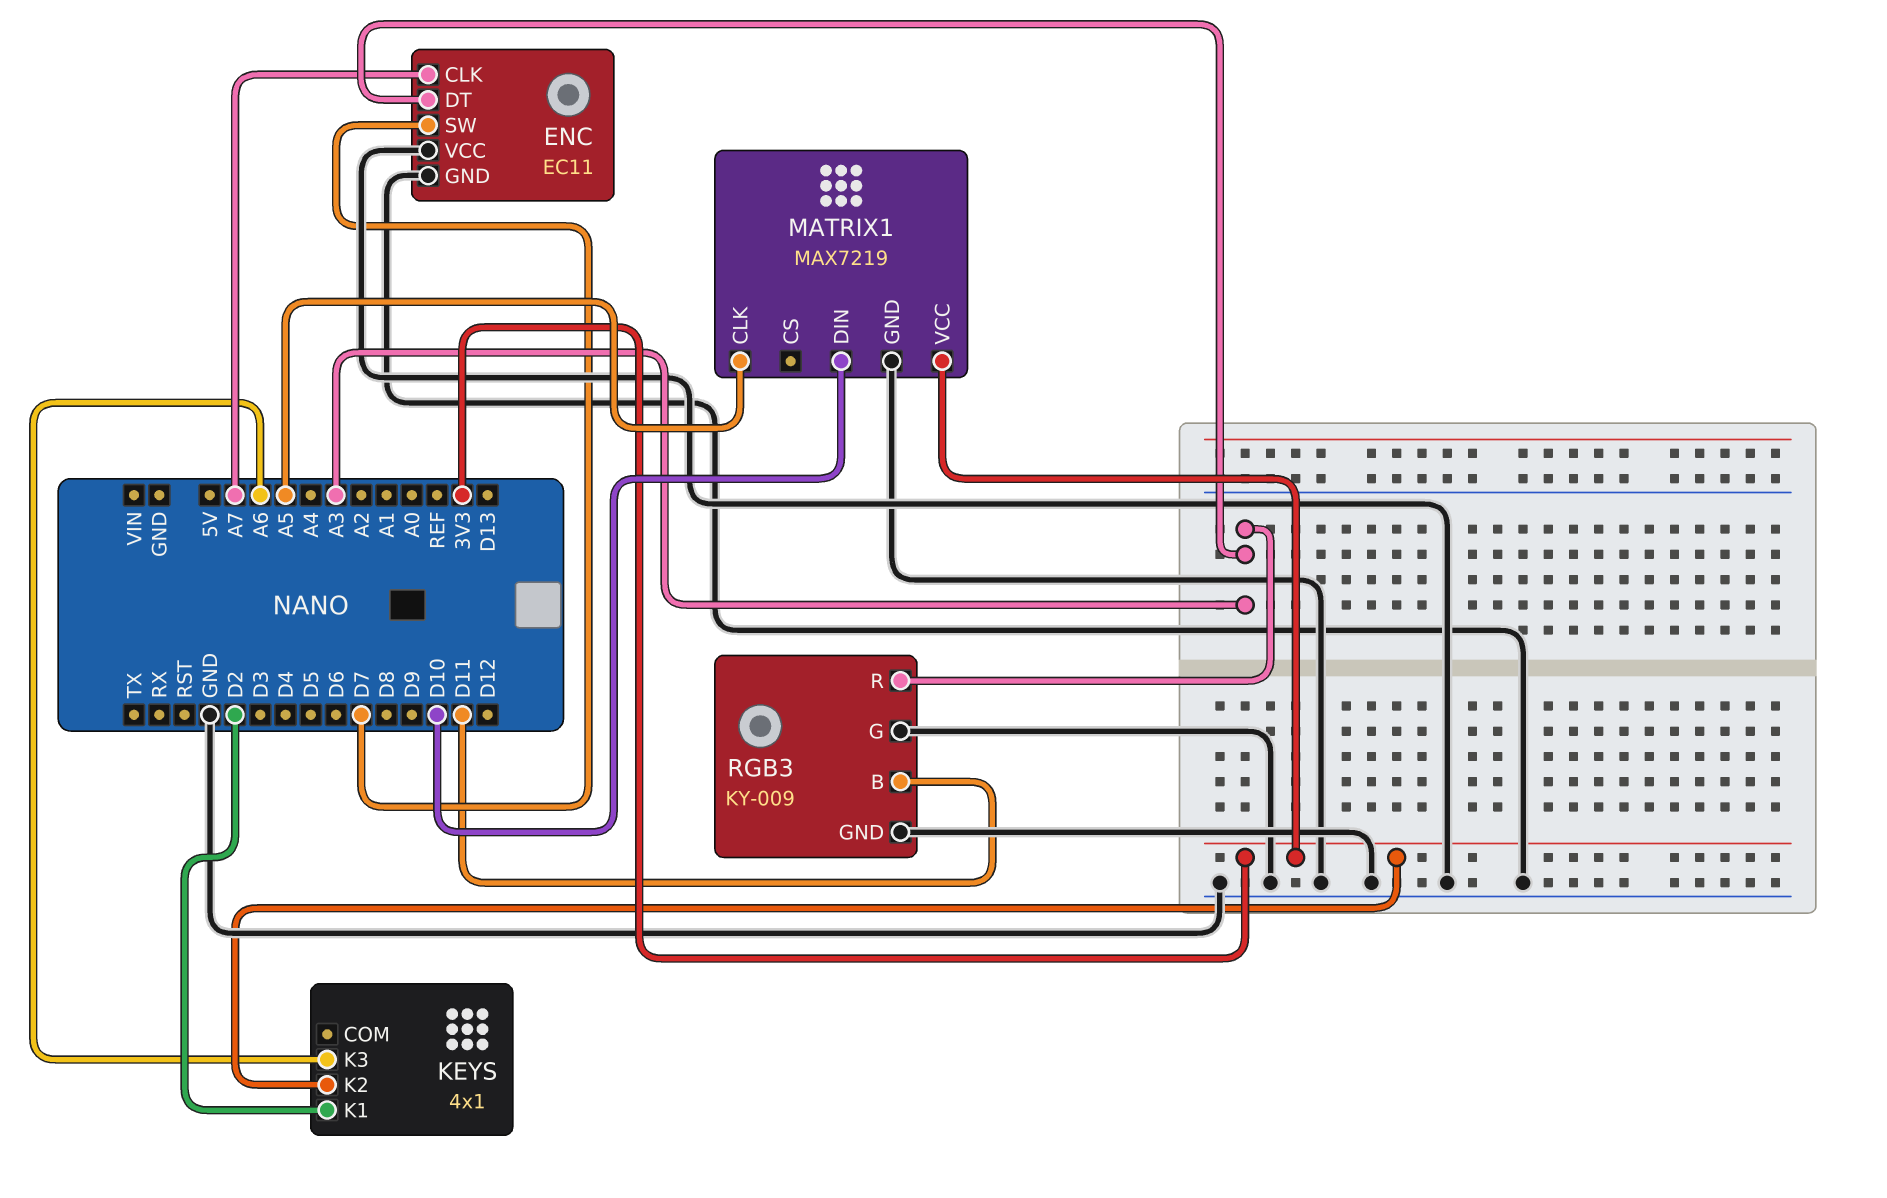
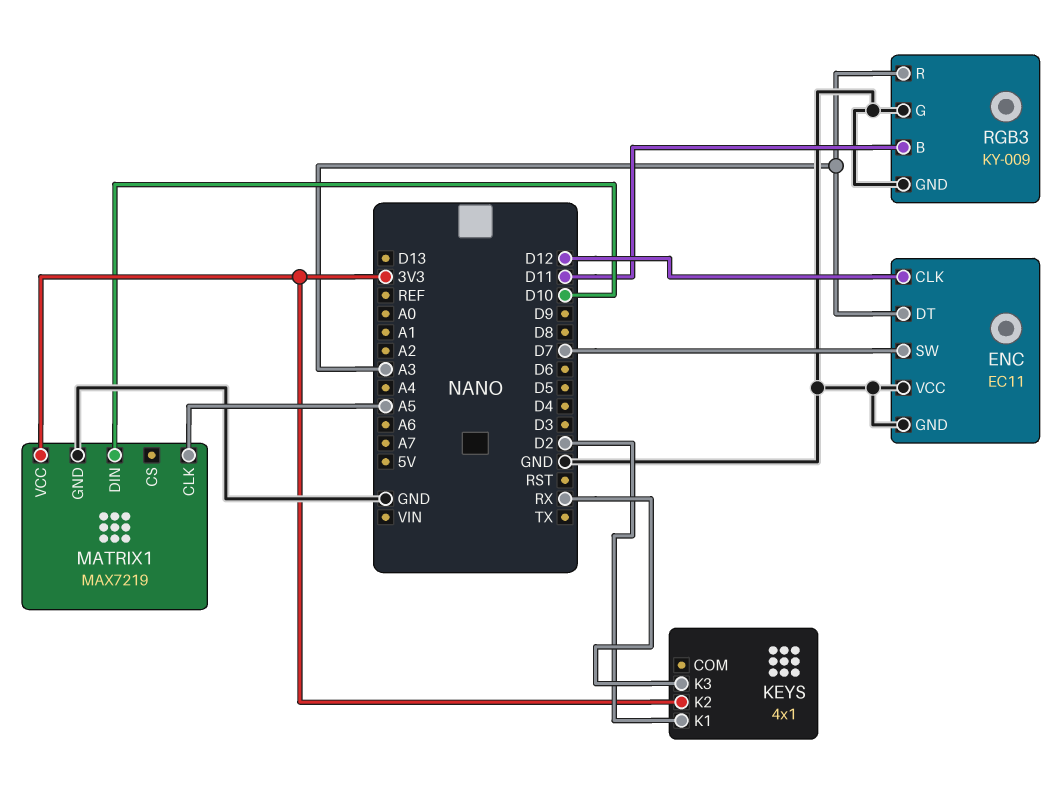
ENC pin CLK: A7 -> D12
KEYS pin K3: A6 -> RX

